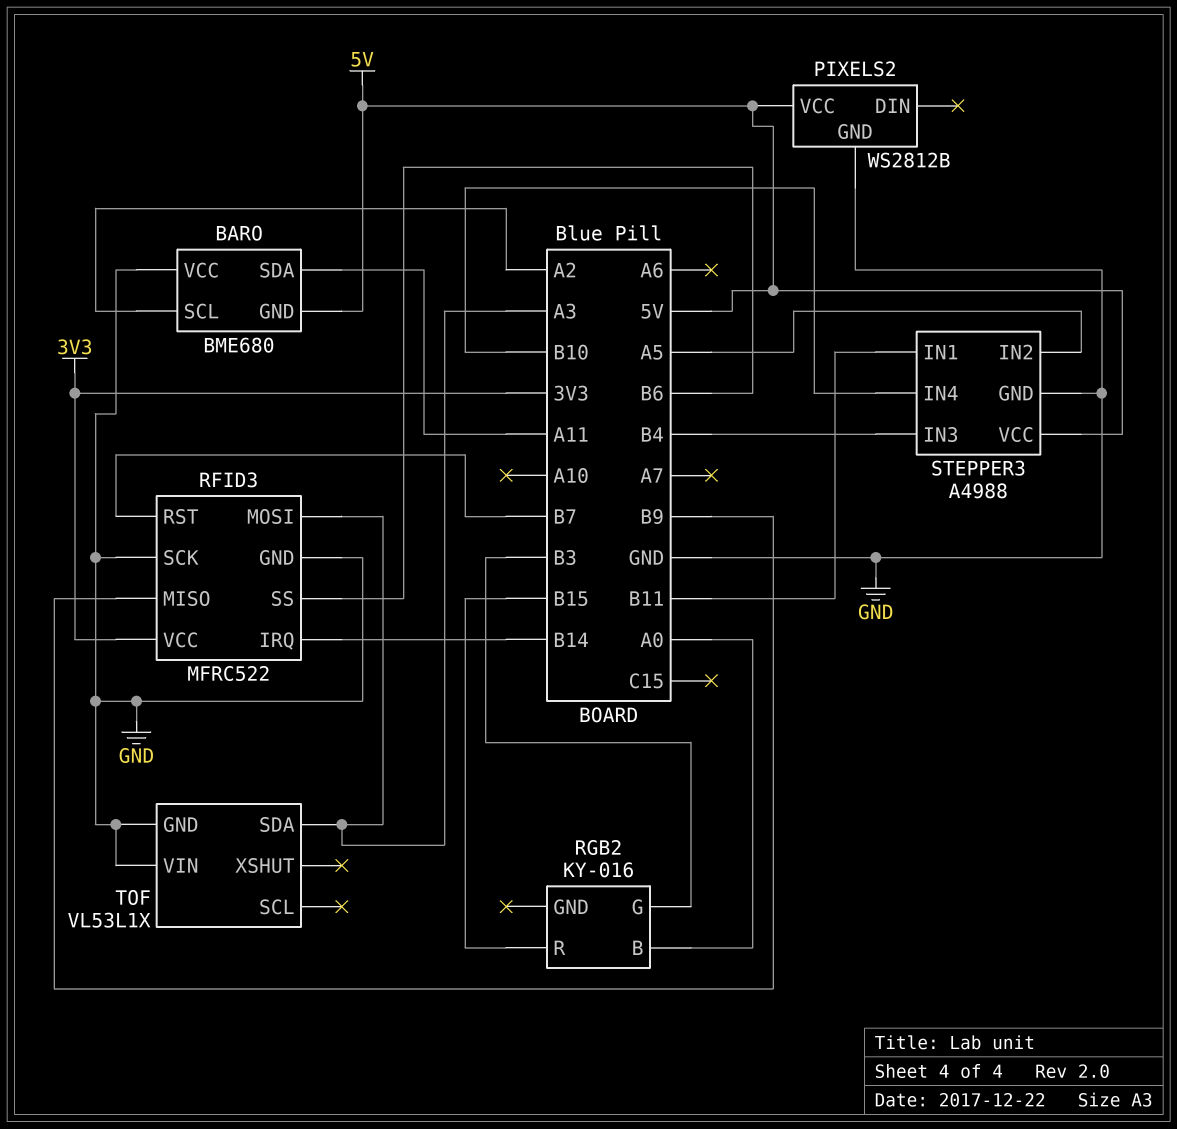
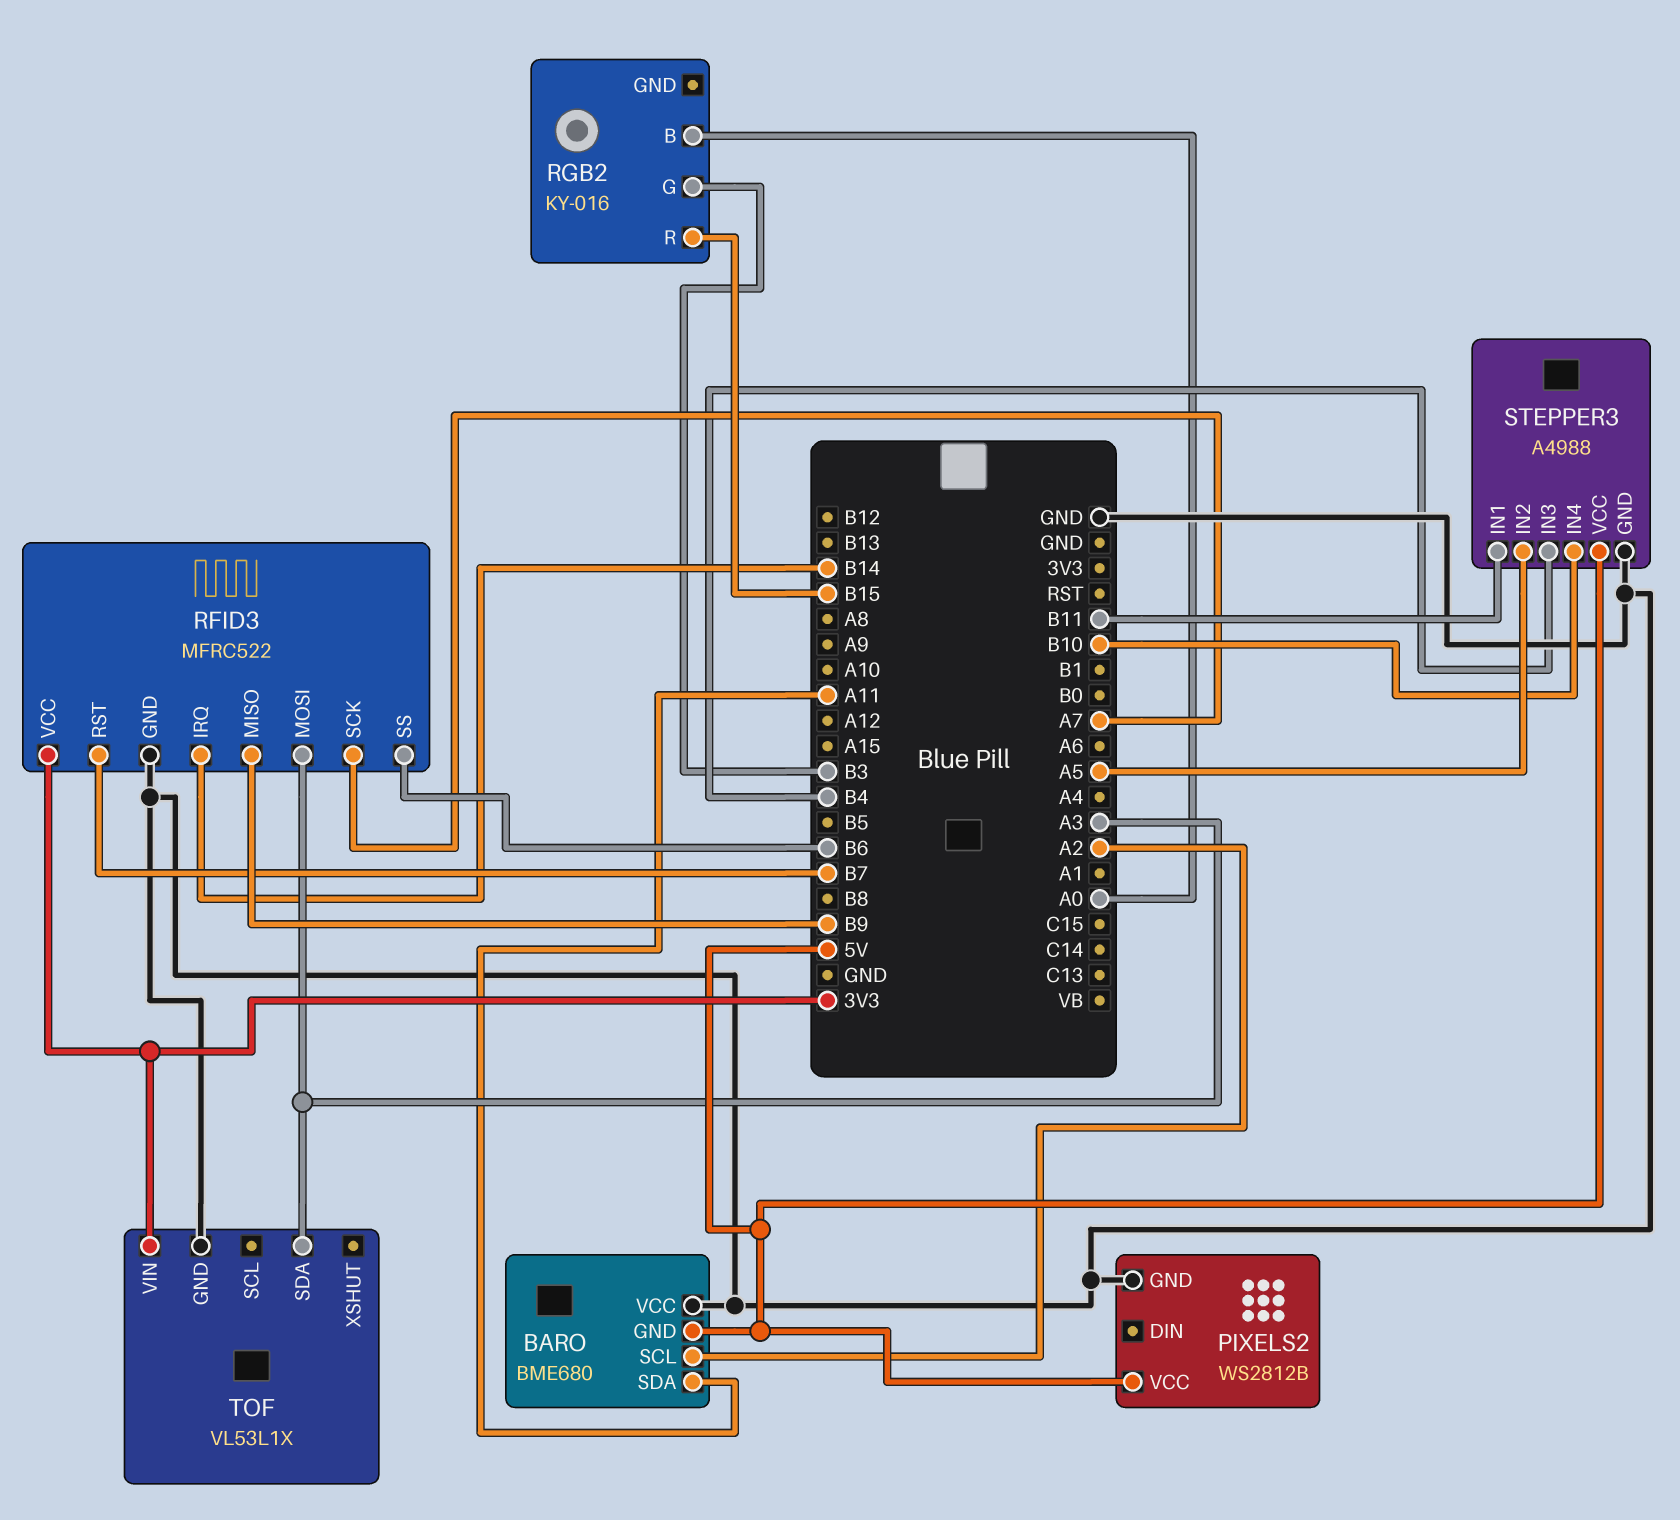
RFID3 pin SCK: GND -> A7
TOF pin VIN: GND -> 3V3

